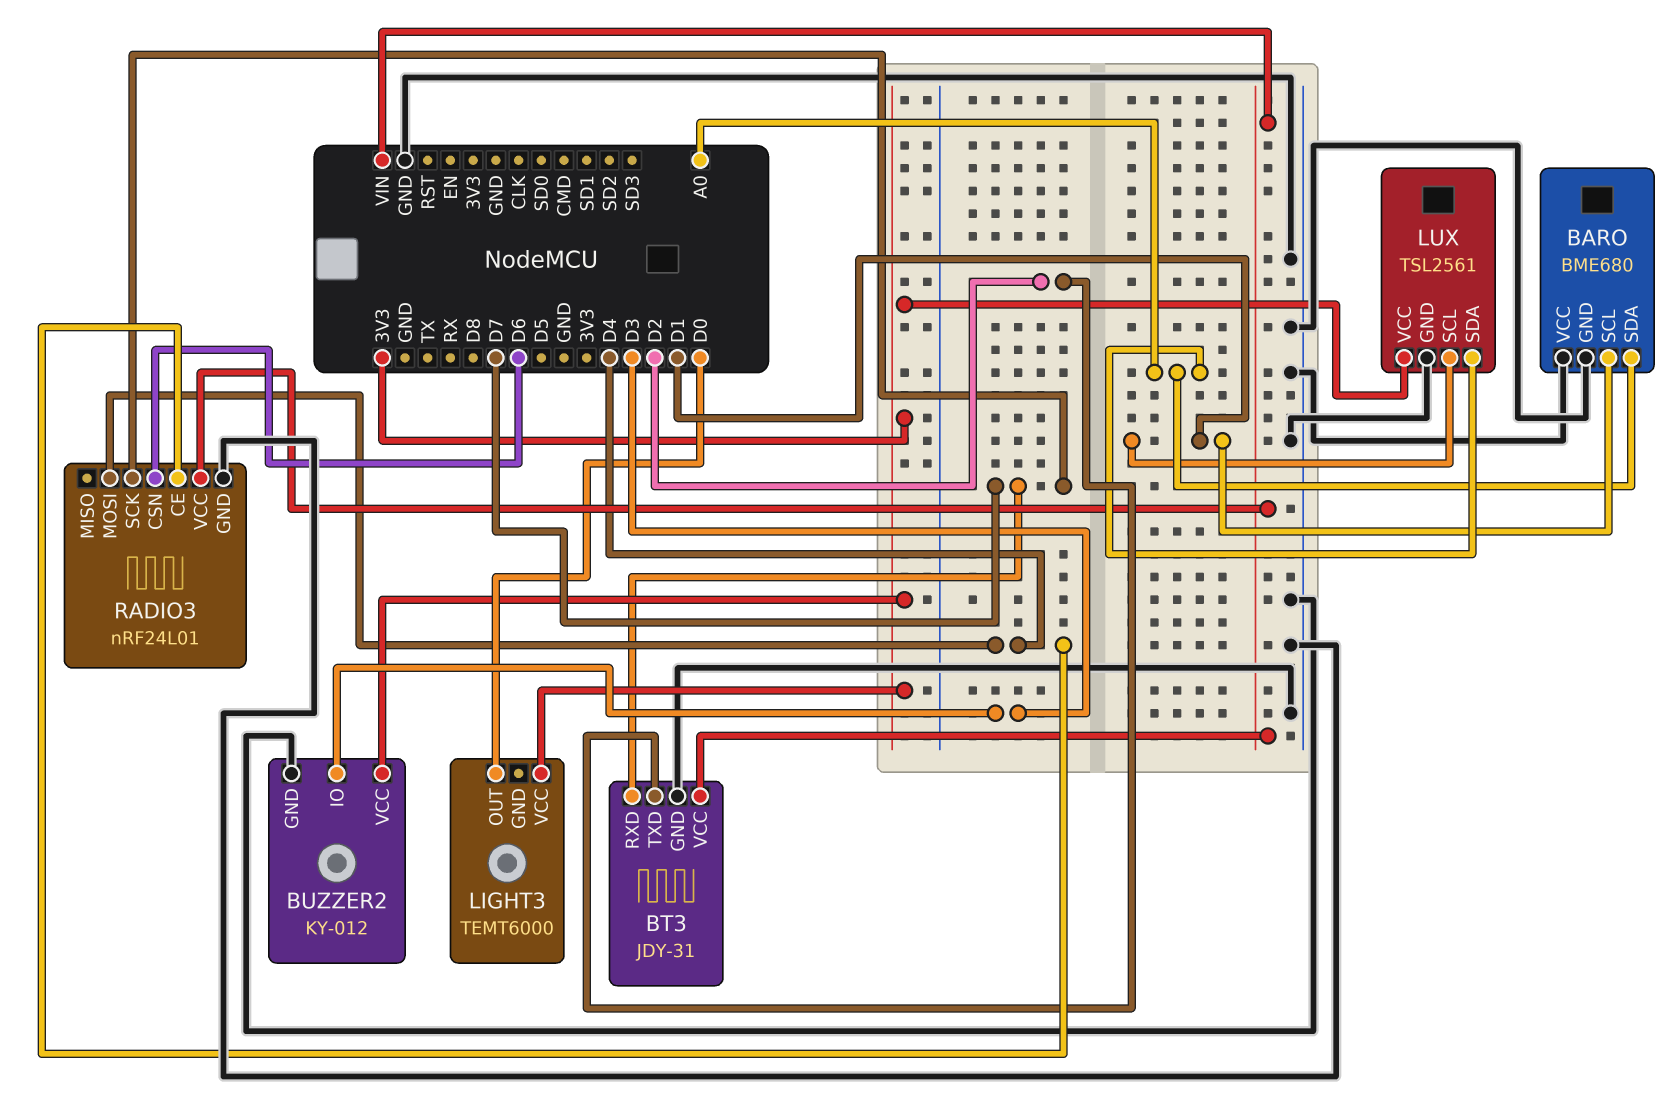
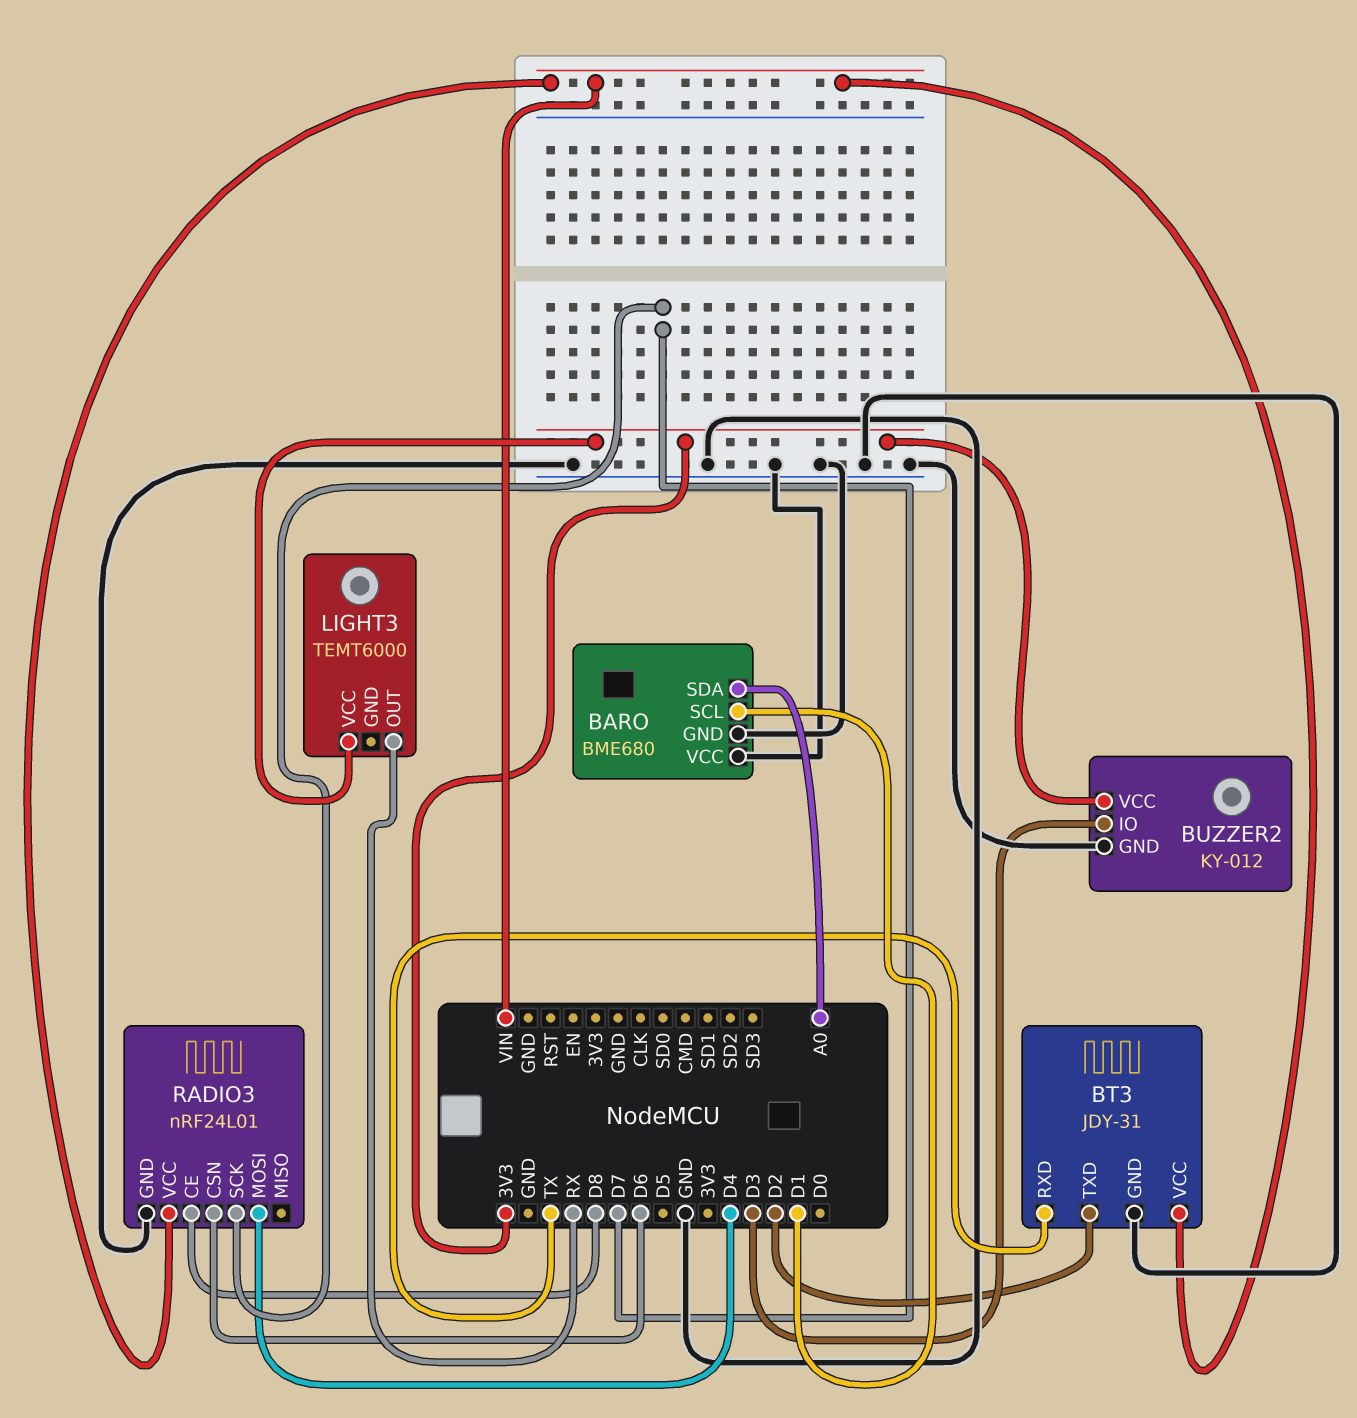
BT3 pin RXD: D7 -> TX
LIGHT3 pin OUT: D0 -> RX
LUX: TSL2561 -> none
LUX pin GND: GND -> none
LUX pin SCL: D1 -> none
LUX pin SDA: A0 -> none
LUX pin VCC: 3V3 -> none
RADIO3 pin CE: D4 -> D8

